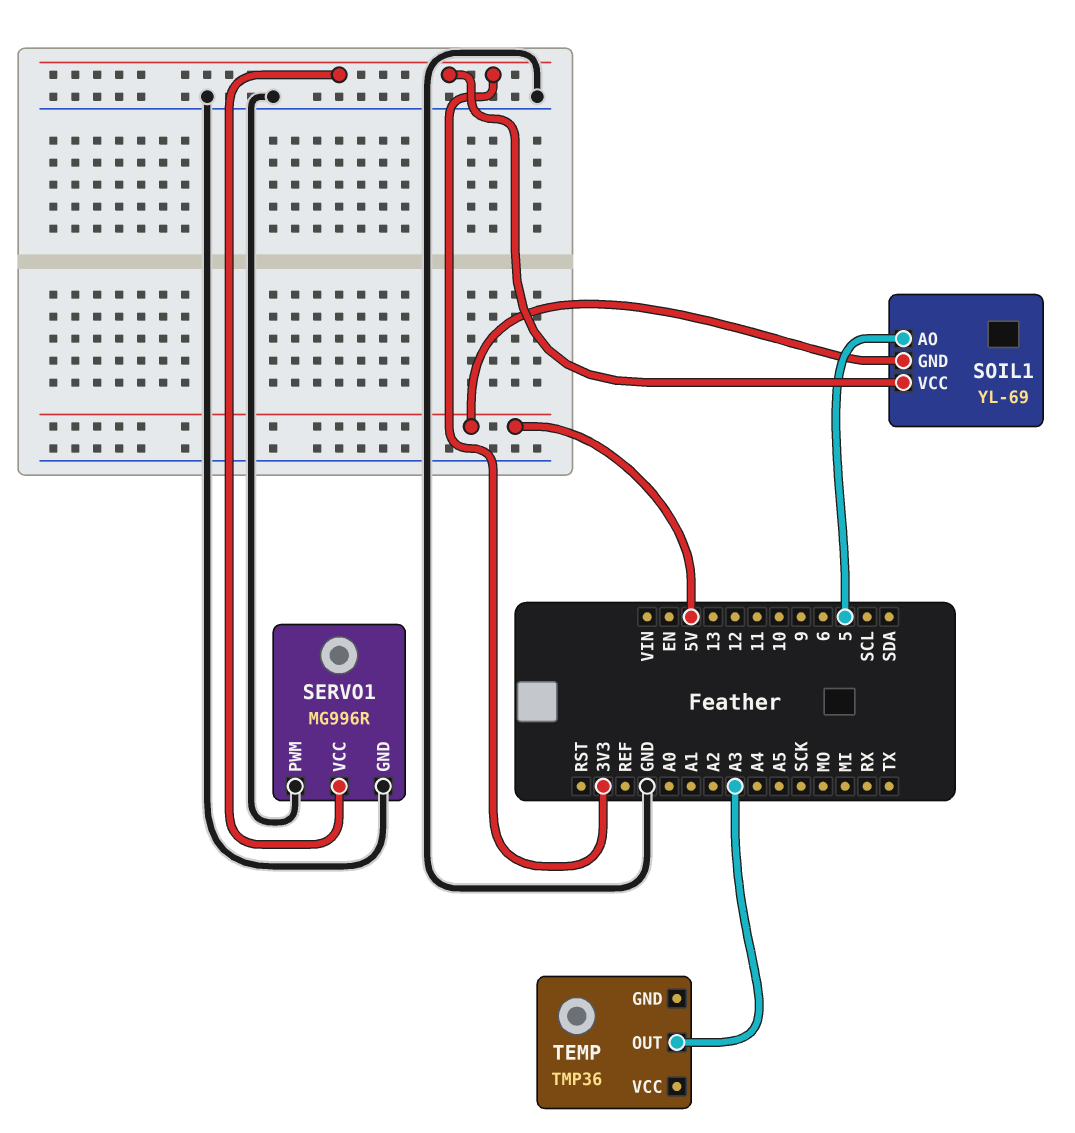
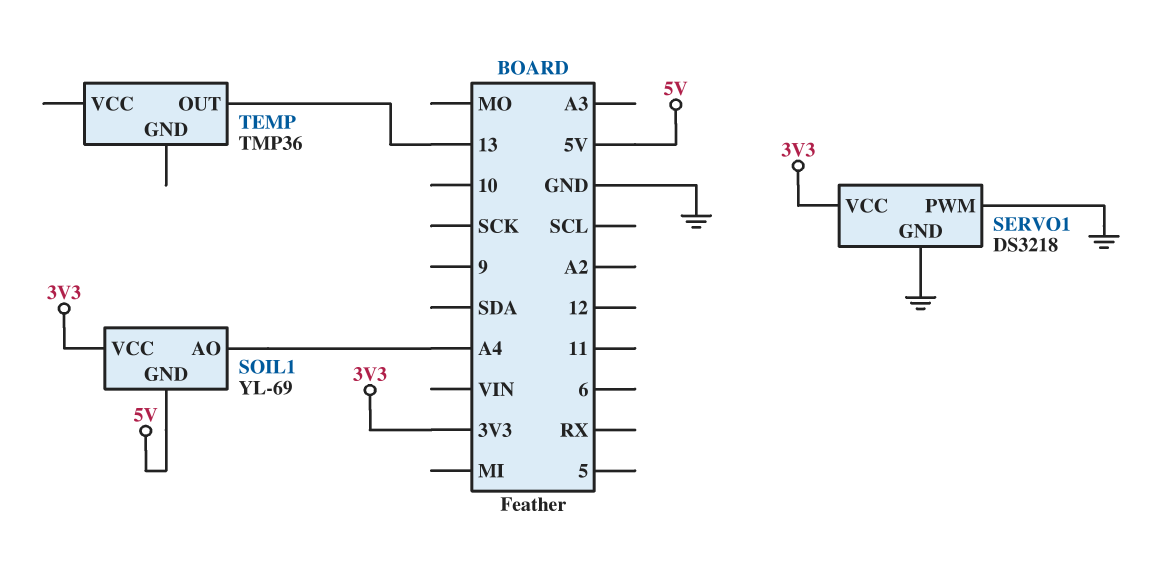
SERVO1: MG996R -> DS3218
SOIL1 pin AO: 5 -> A4
TEMP pin OUT: A3 -> 13

